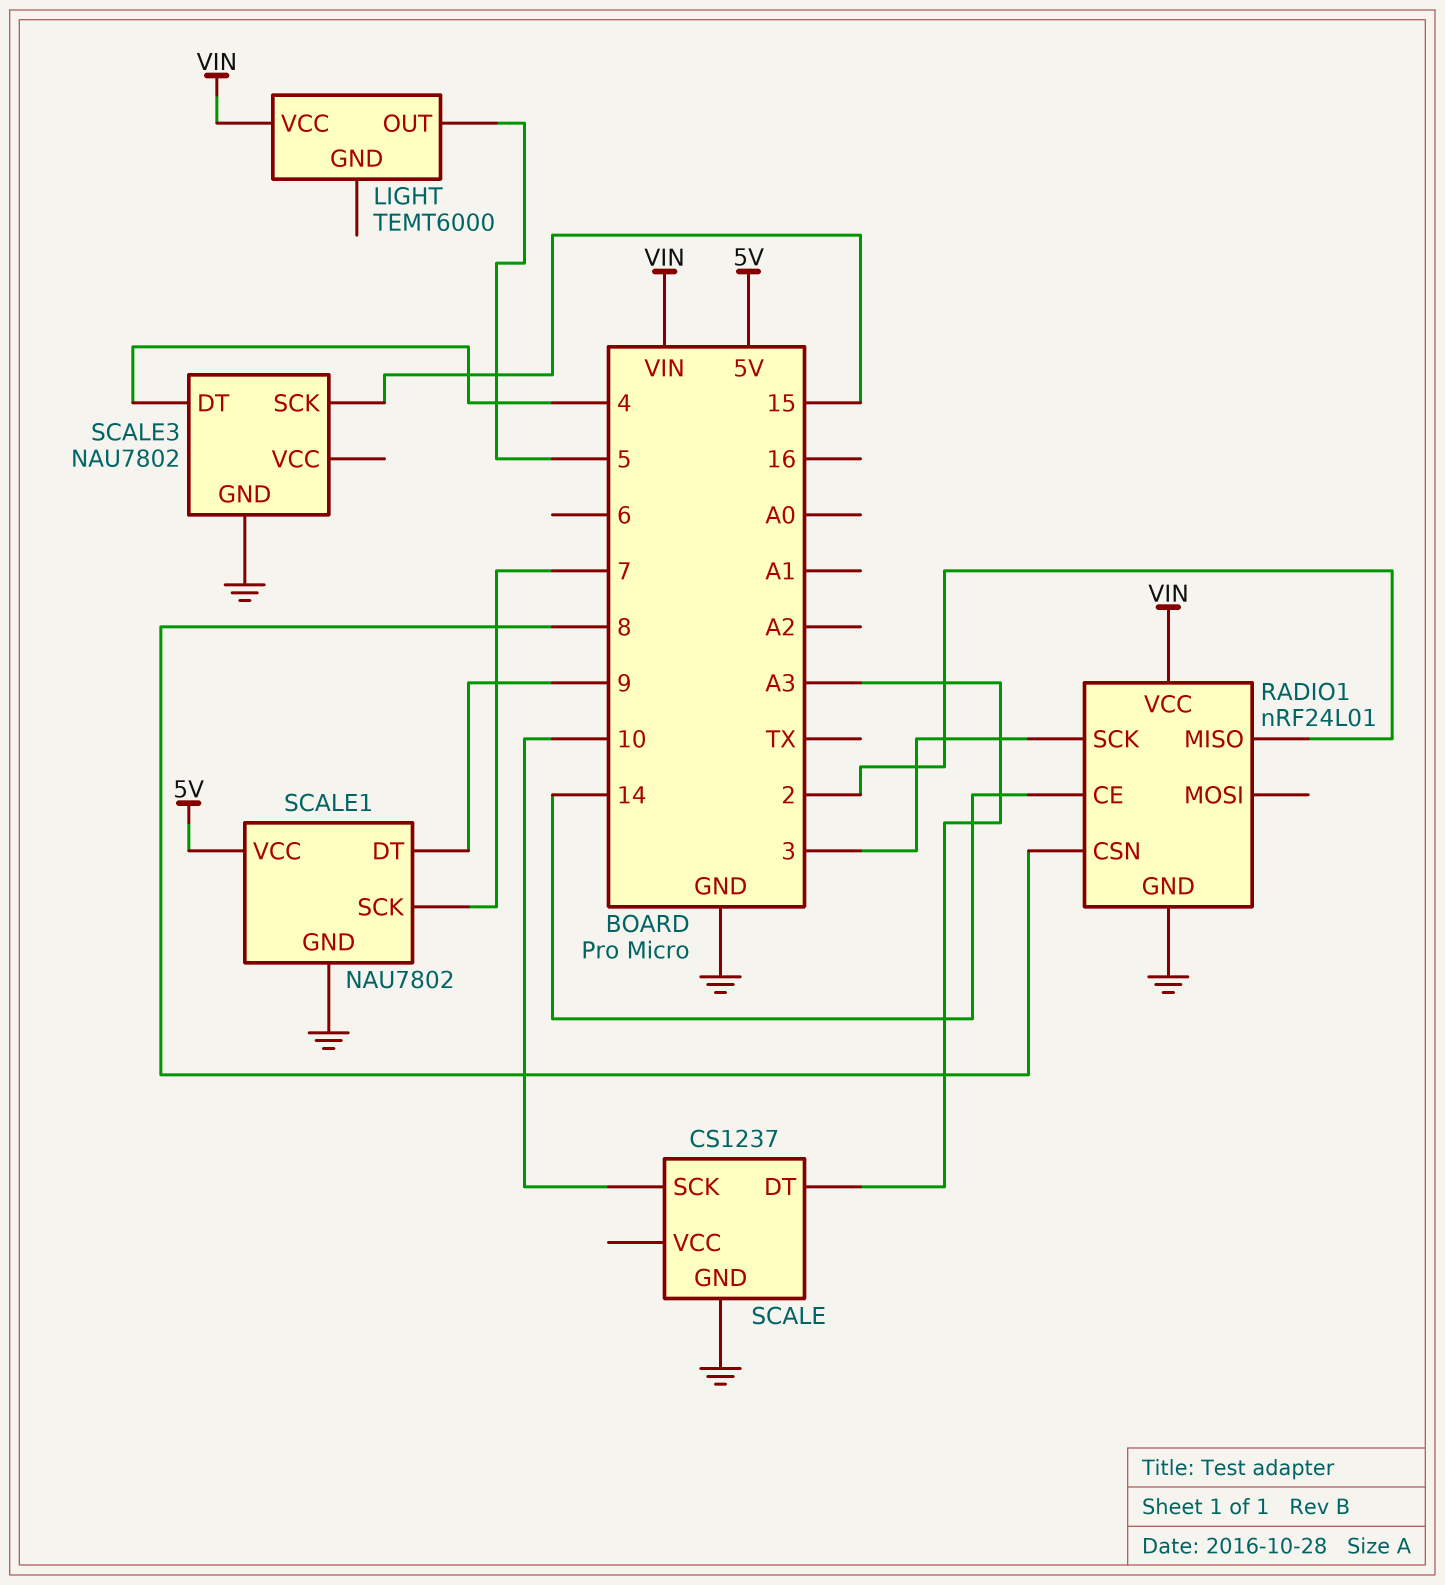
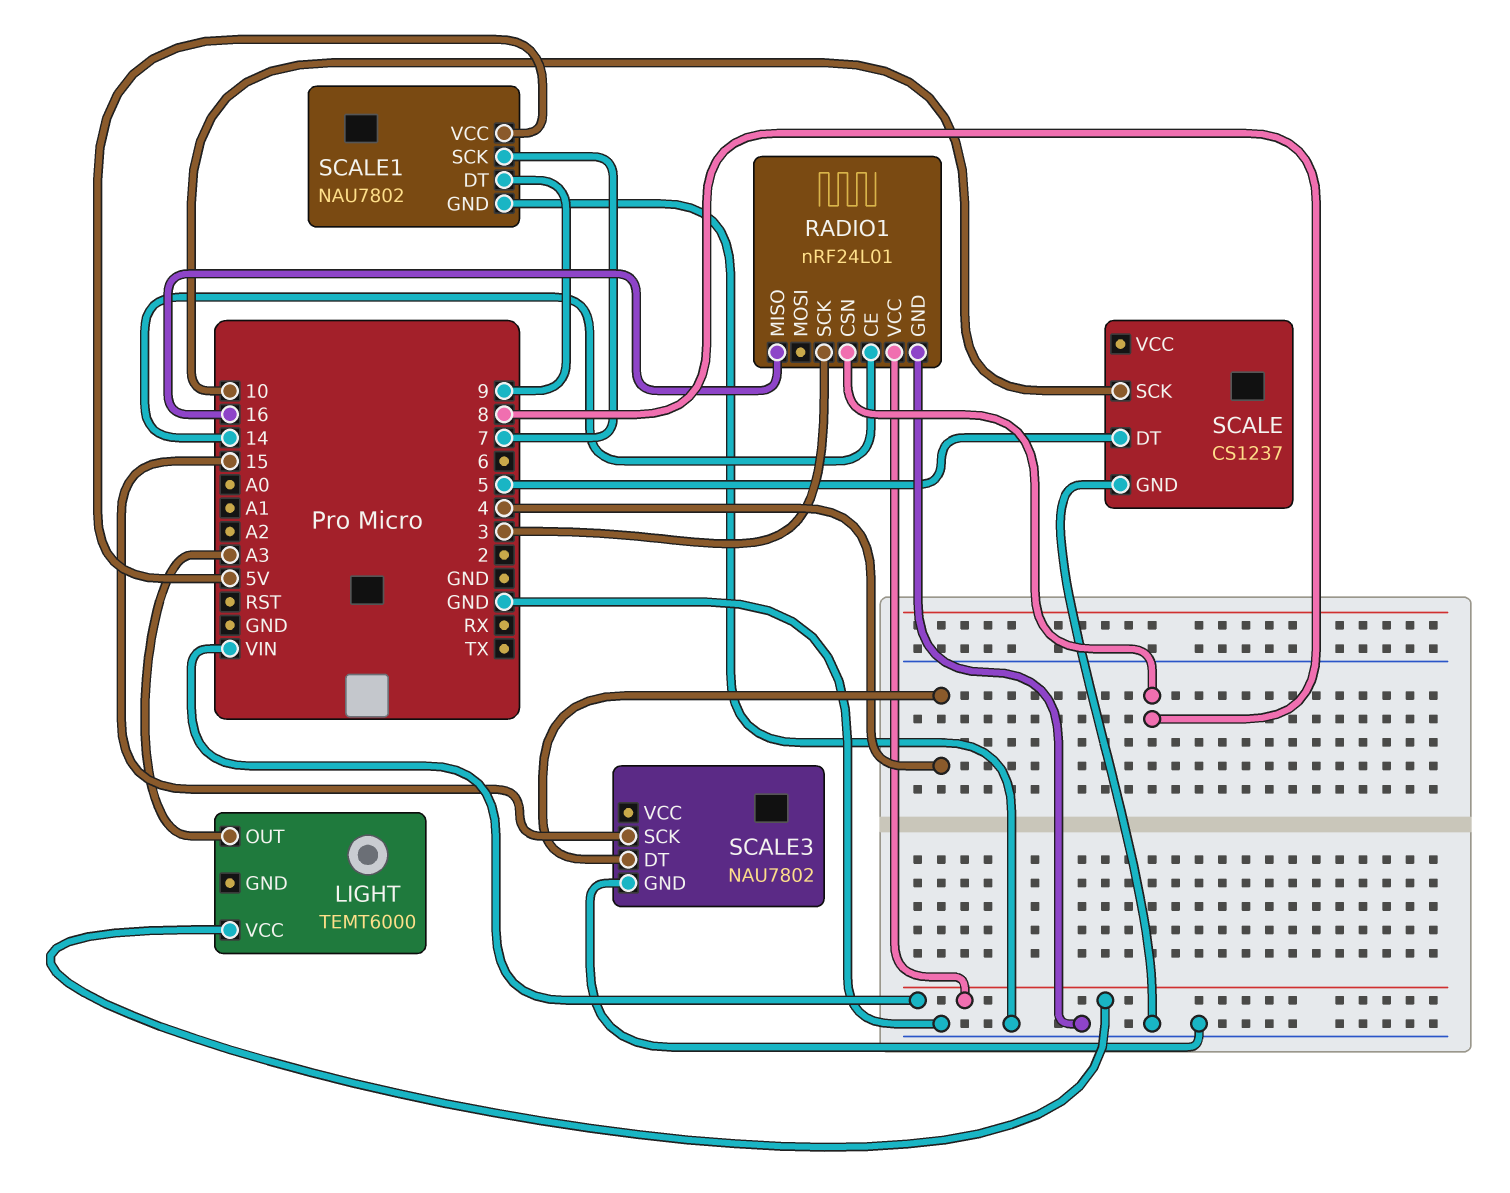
LIGHT pin OUT: 5 -> A3
RADIO1 pin MISO: 2 -> 16
SCALE pin DT: A3 -> 5

